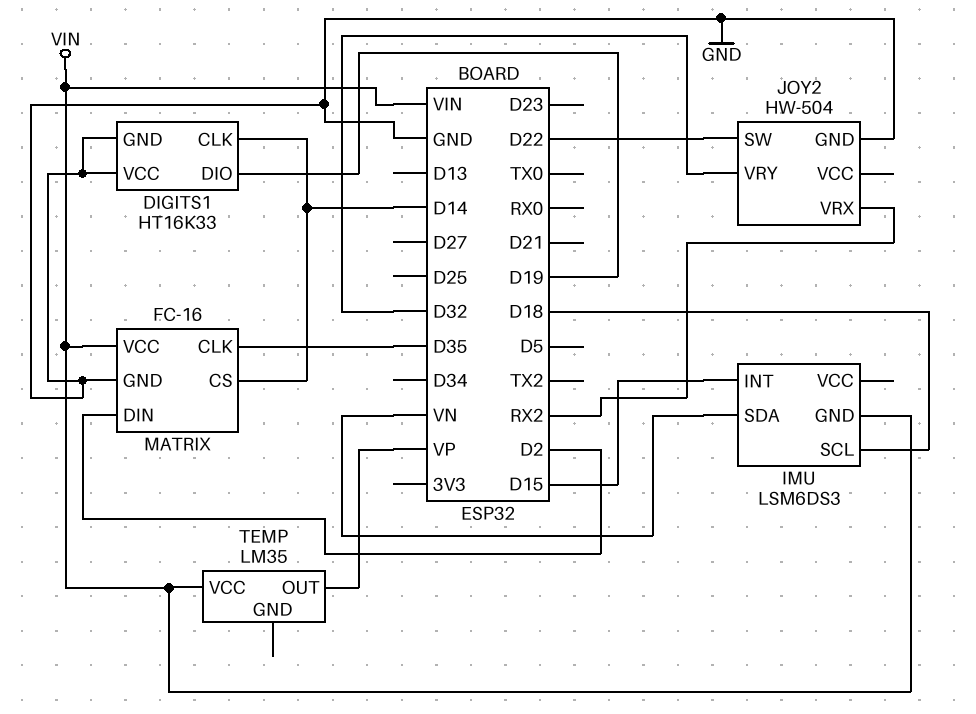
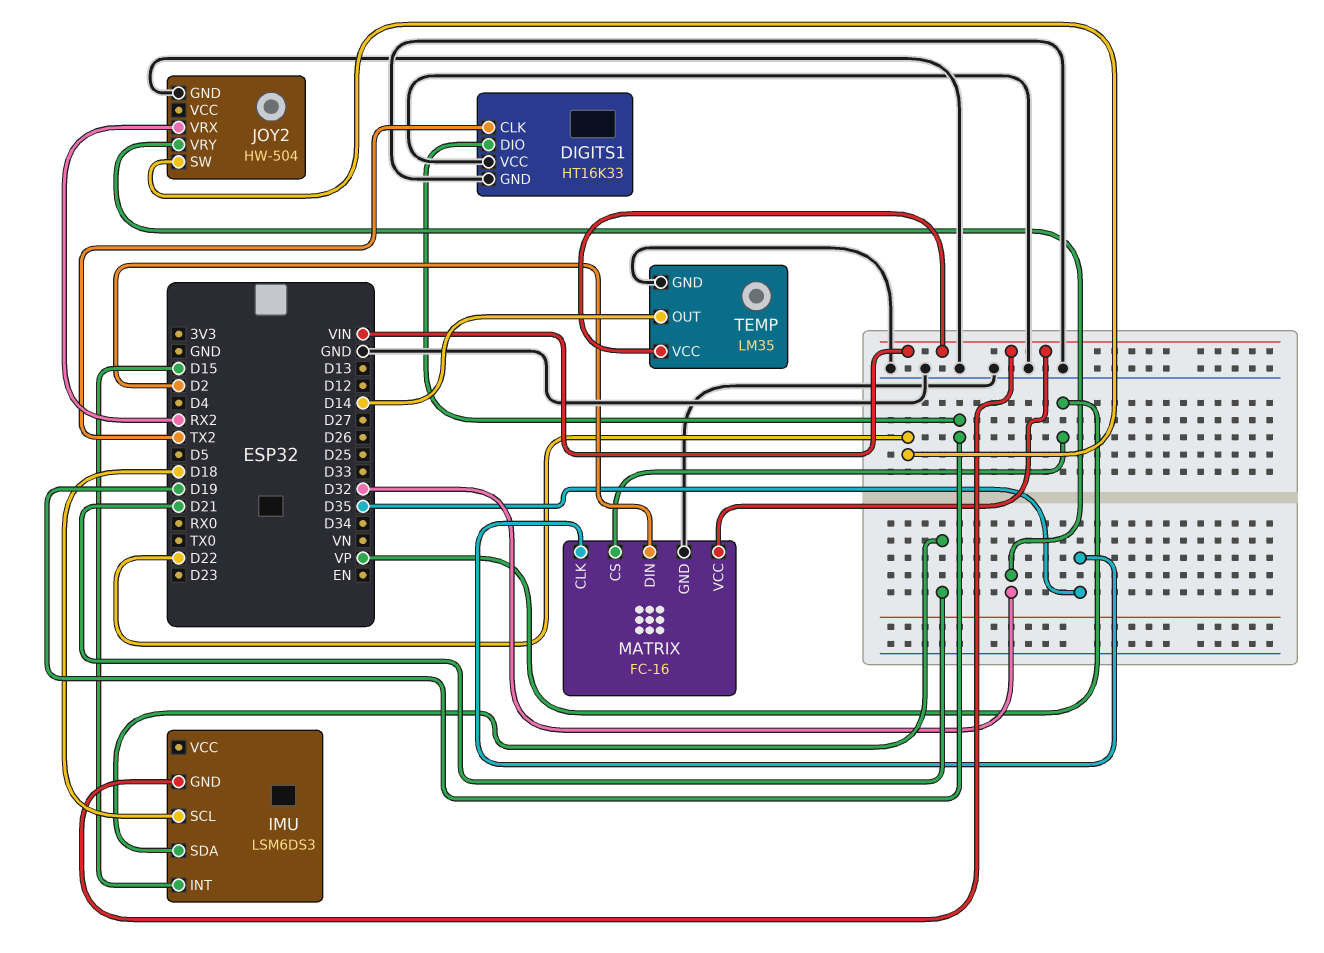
DIGITS1 pin CLK: D14 -> TX2
IMU pin SDA: VN -> D21
MATRIX pin CS: D14 -> VP
TEMP pin GND: none -> GND
TEMP pin OUT: VP -> D14

